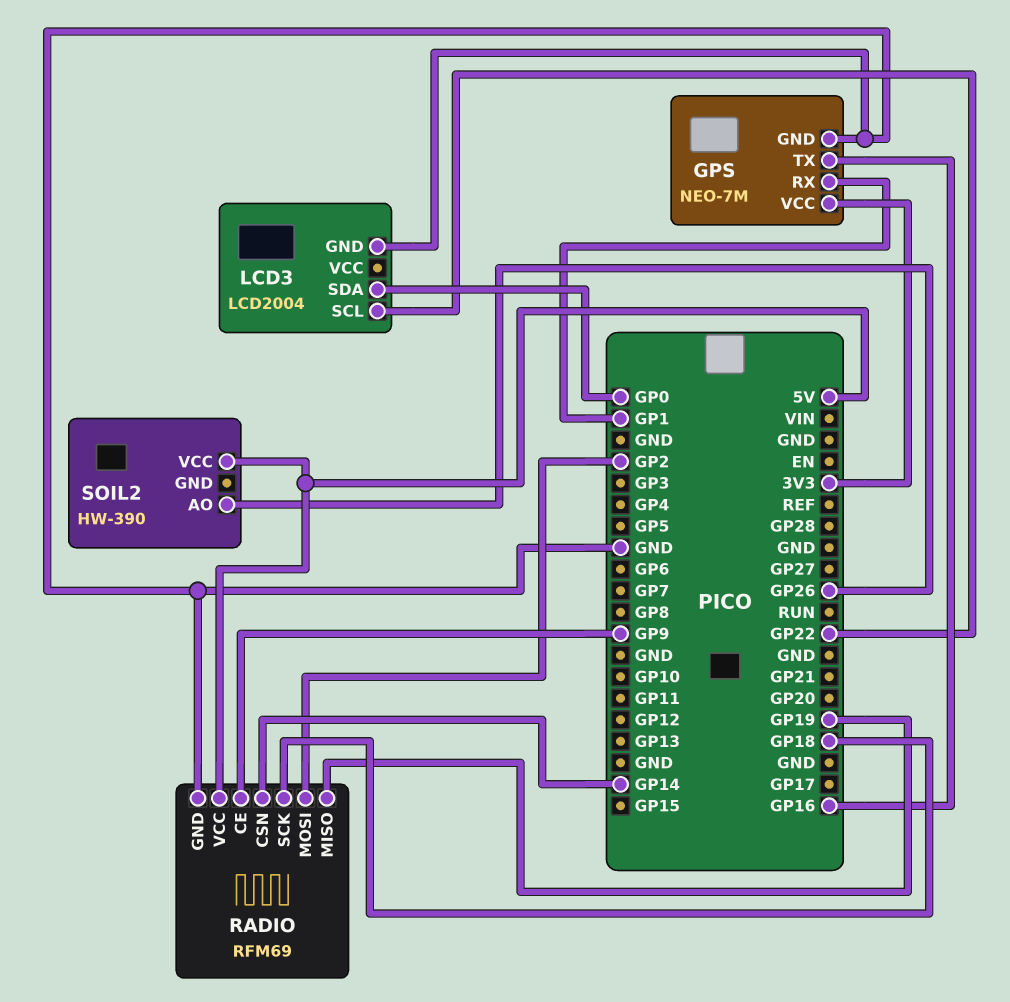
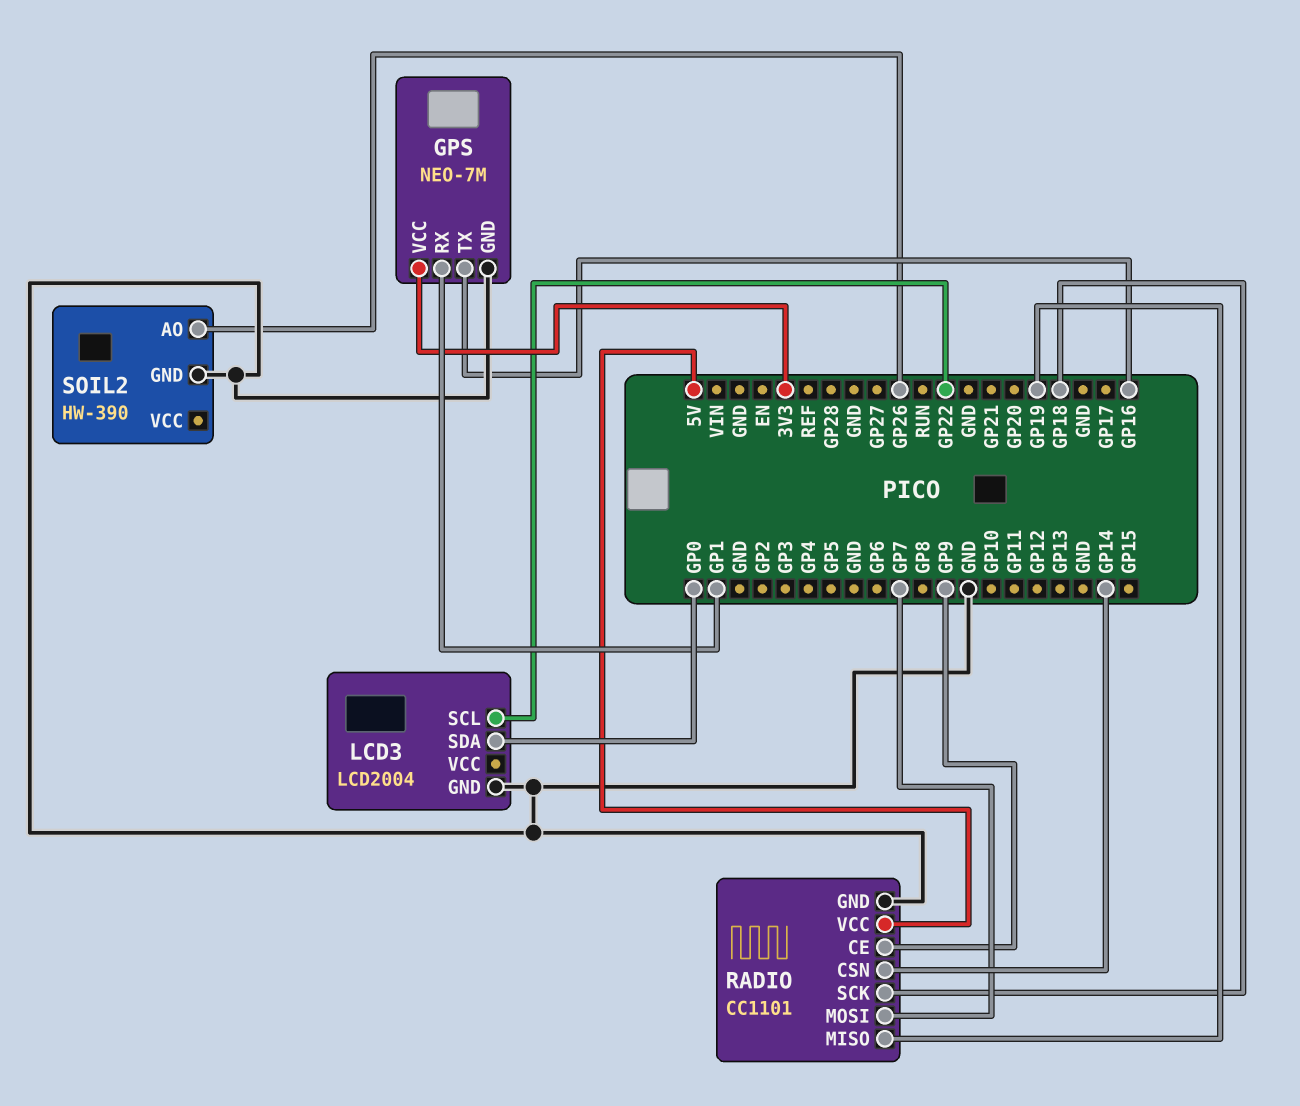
RADIO: RFM69 -> CC1101
RADIO pin MOSI: GP2 -> GP7
SOIL2 pin GND: none -> GND
SOIL2 pin VCC: 5V -> none

